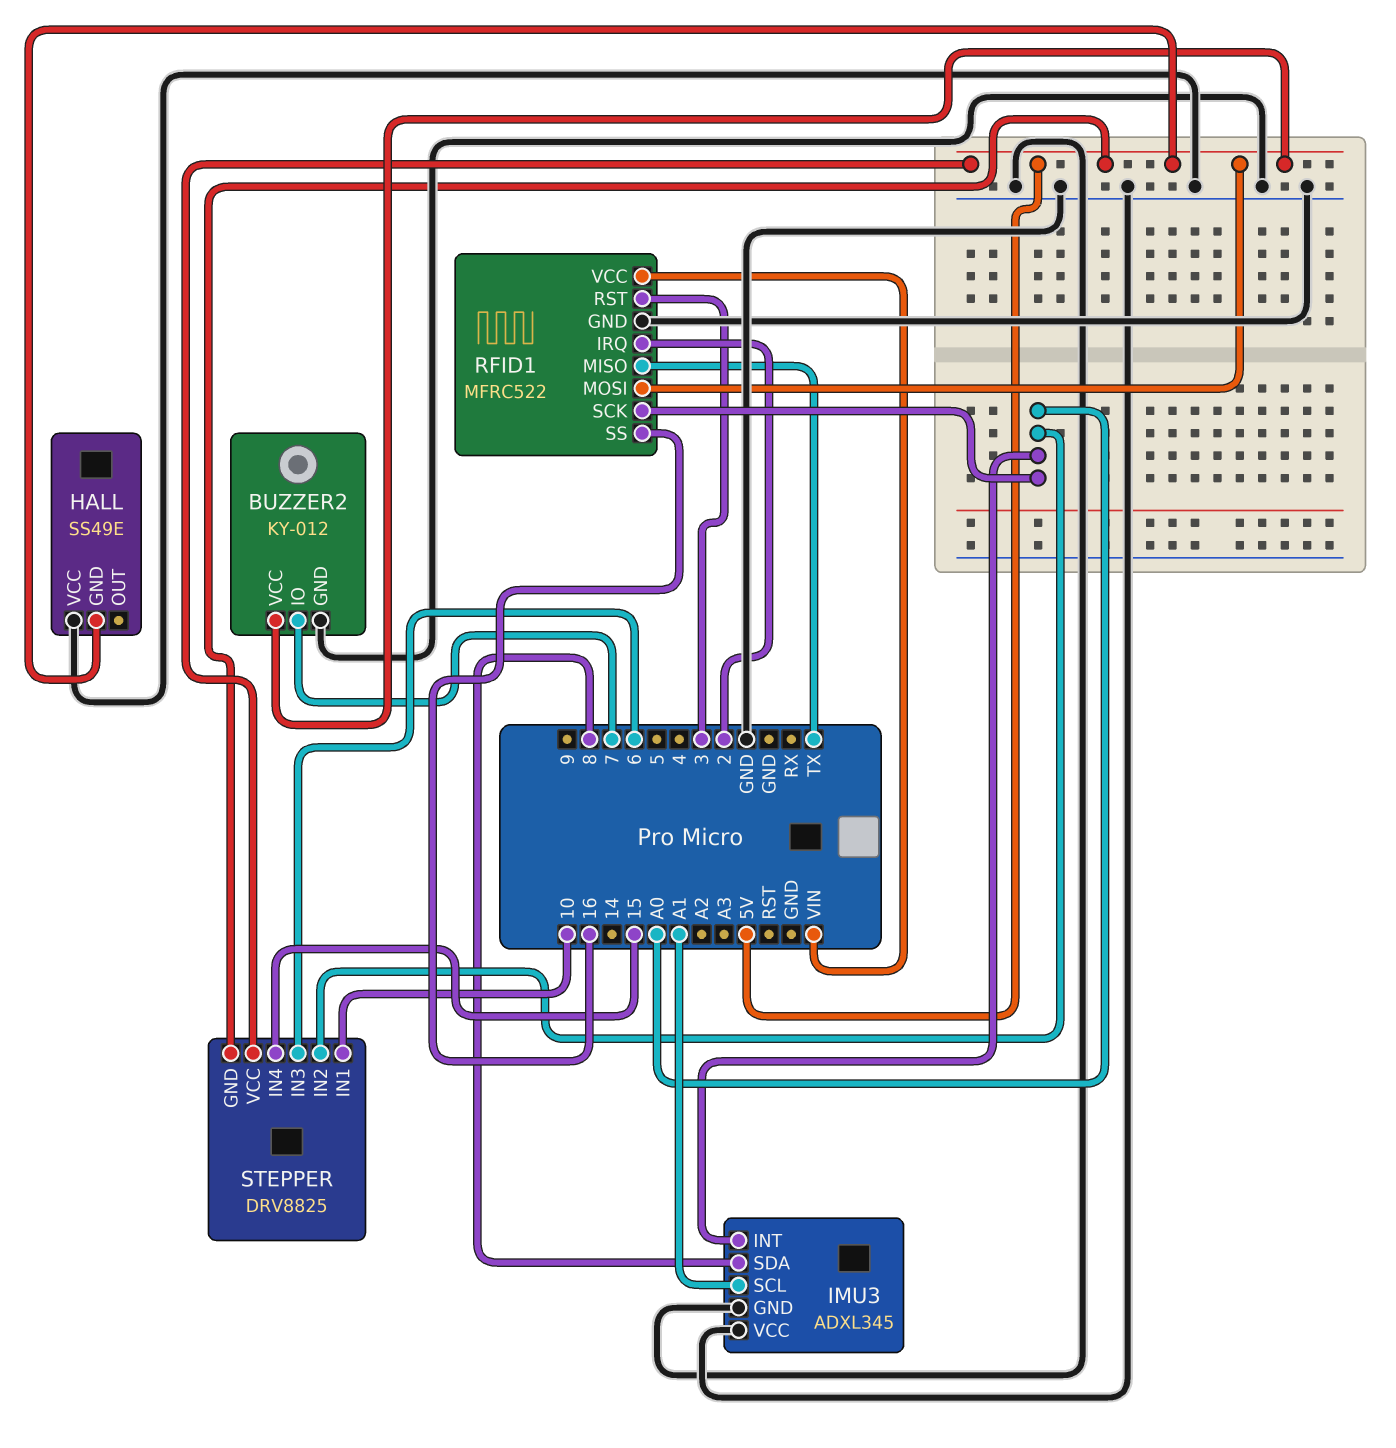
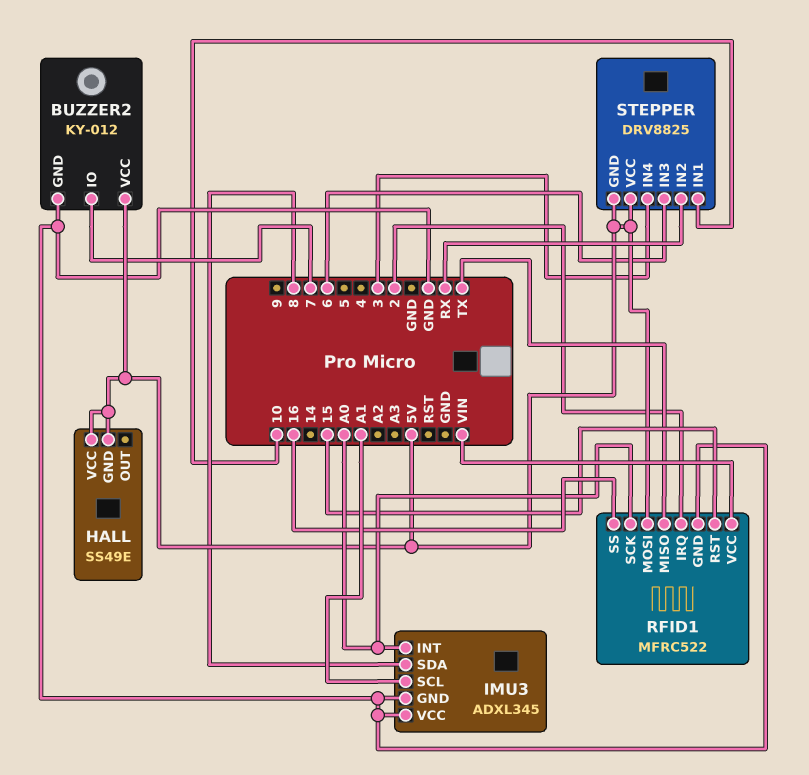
HALL pin VCC: GND -> 5V
RFID1 pin RST: 3 -> 15
STEPPER pin IN2: A0 -> RX
STEPPER pin IN4: 15 -> 3

